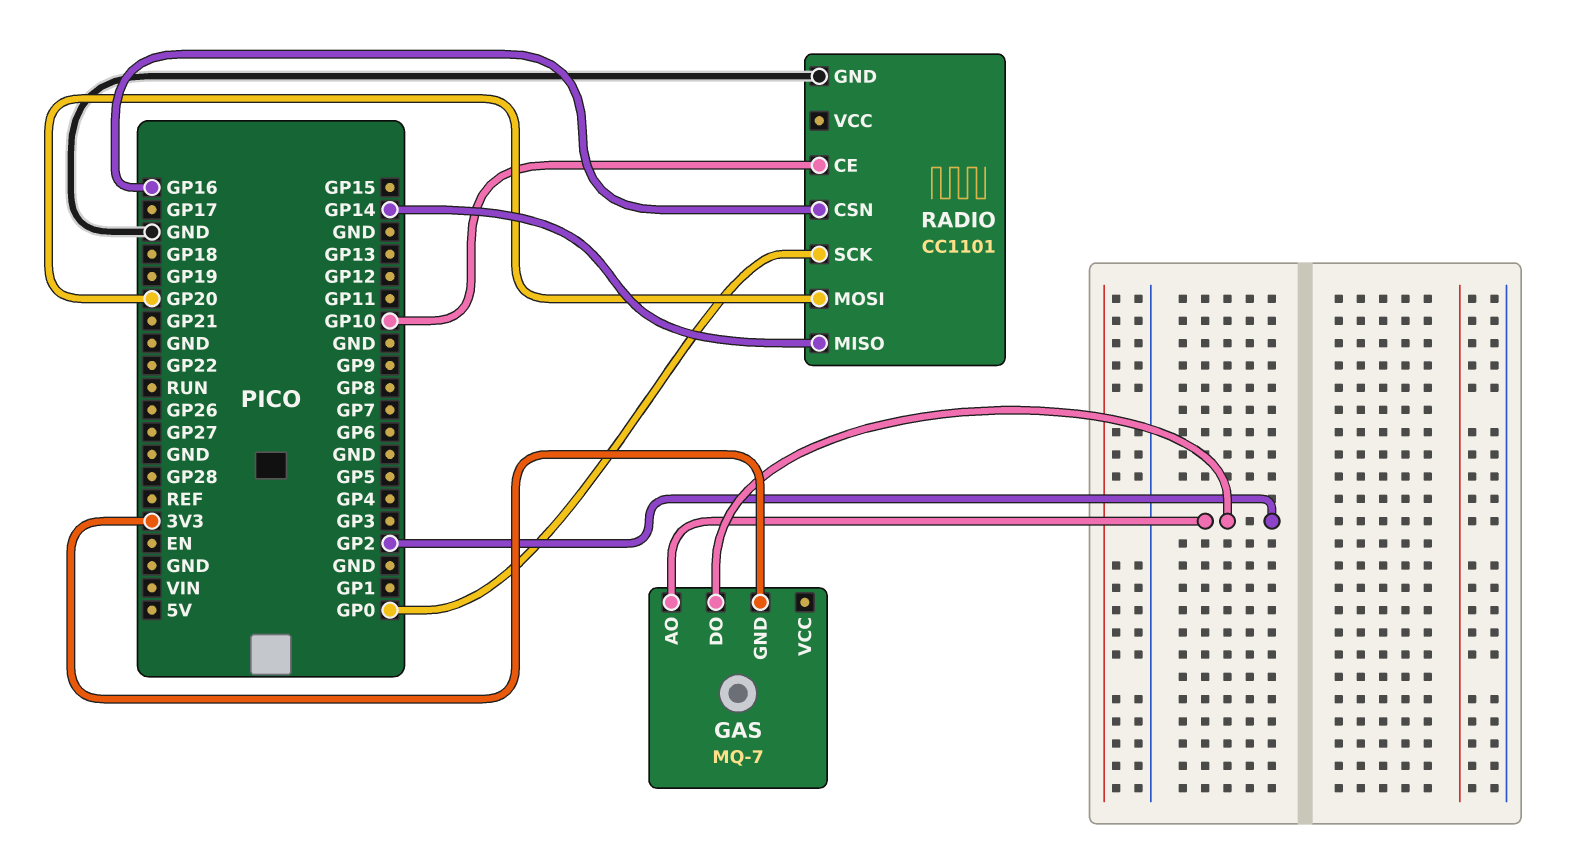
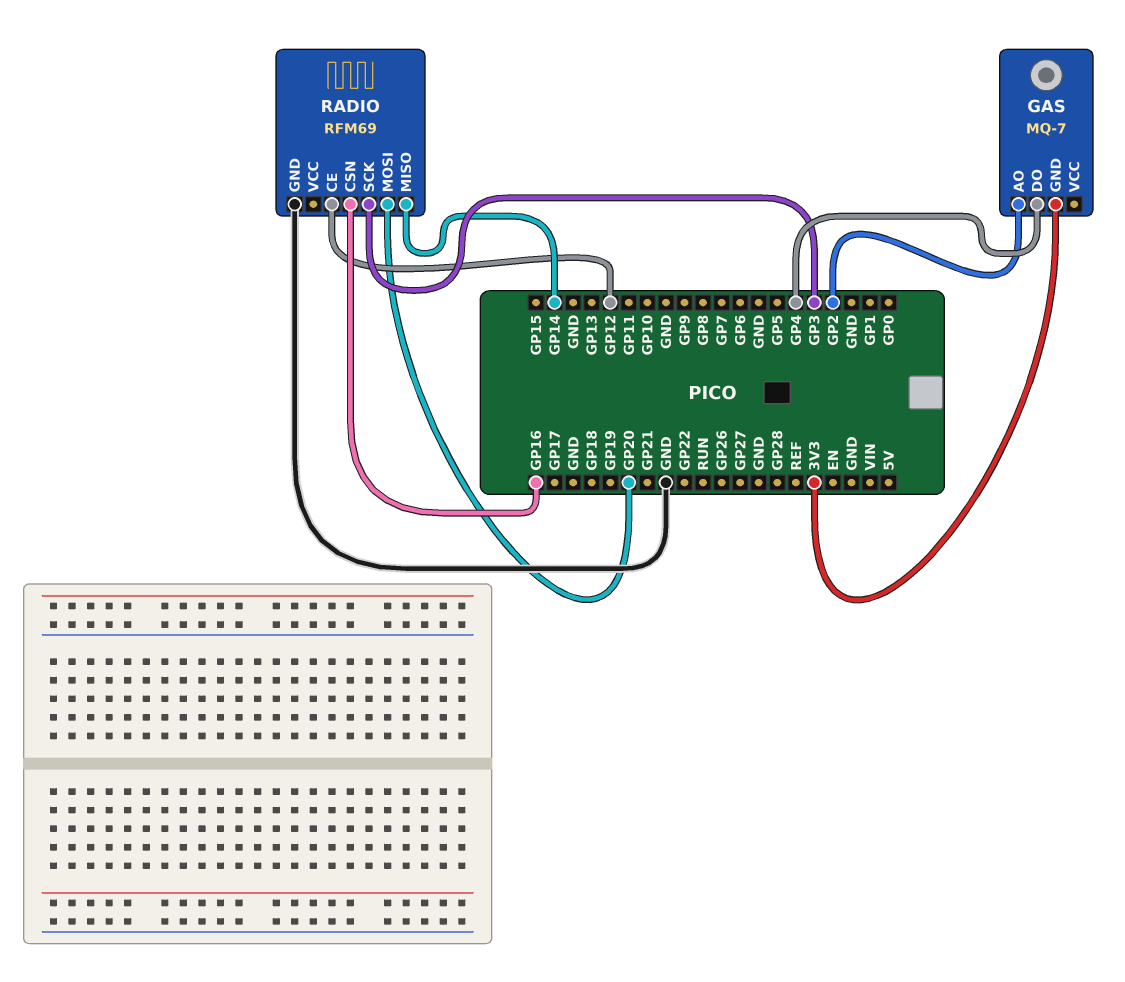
GAS pin DO: GP2 -> GP4
RADIO: CC1101 -> RFM69
RADIO pin CE: GP10 -> GP12
RADIO pin SCK: GP0 -> GP3

